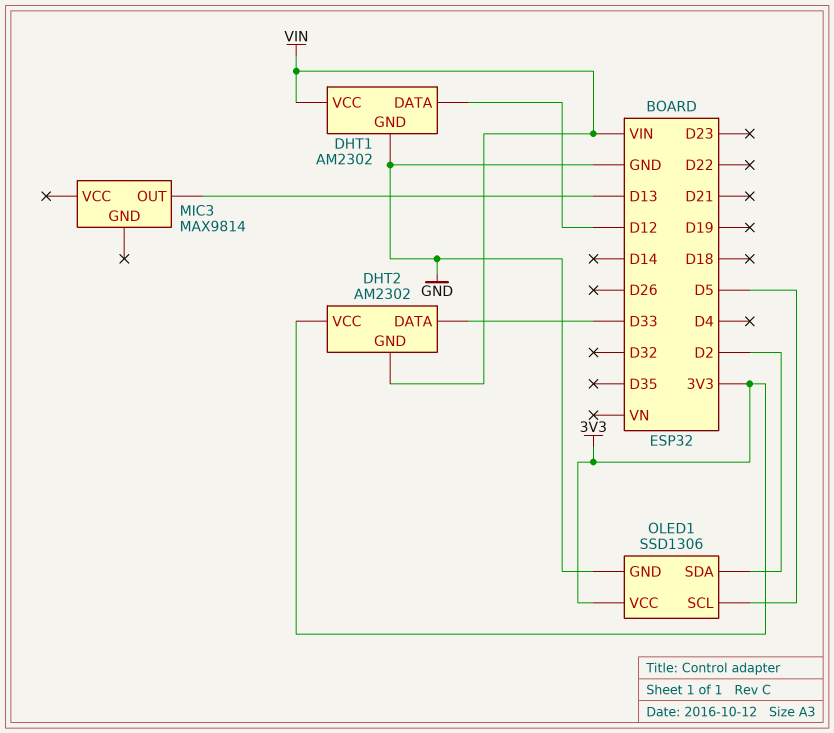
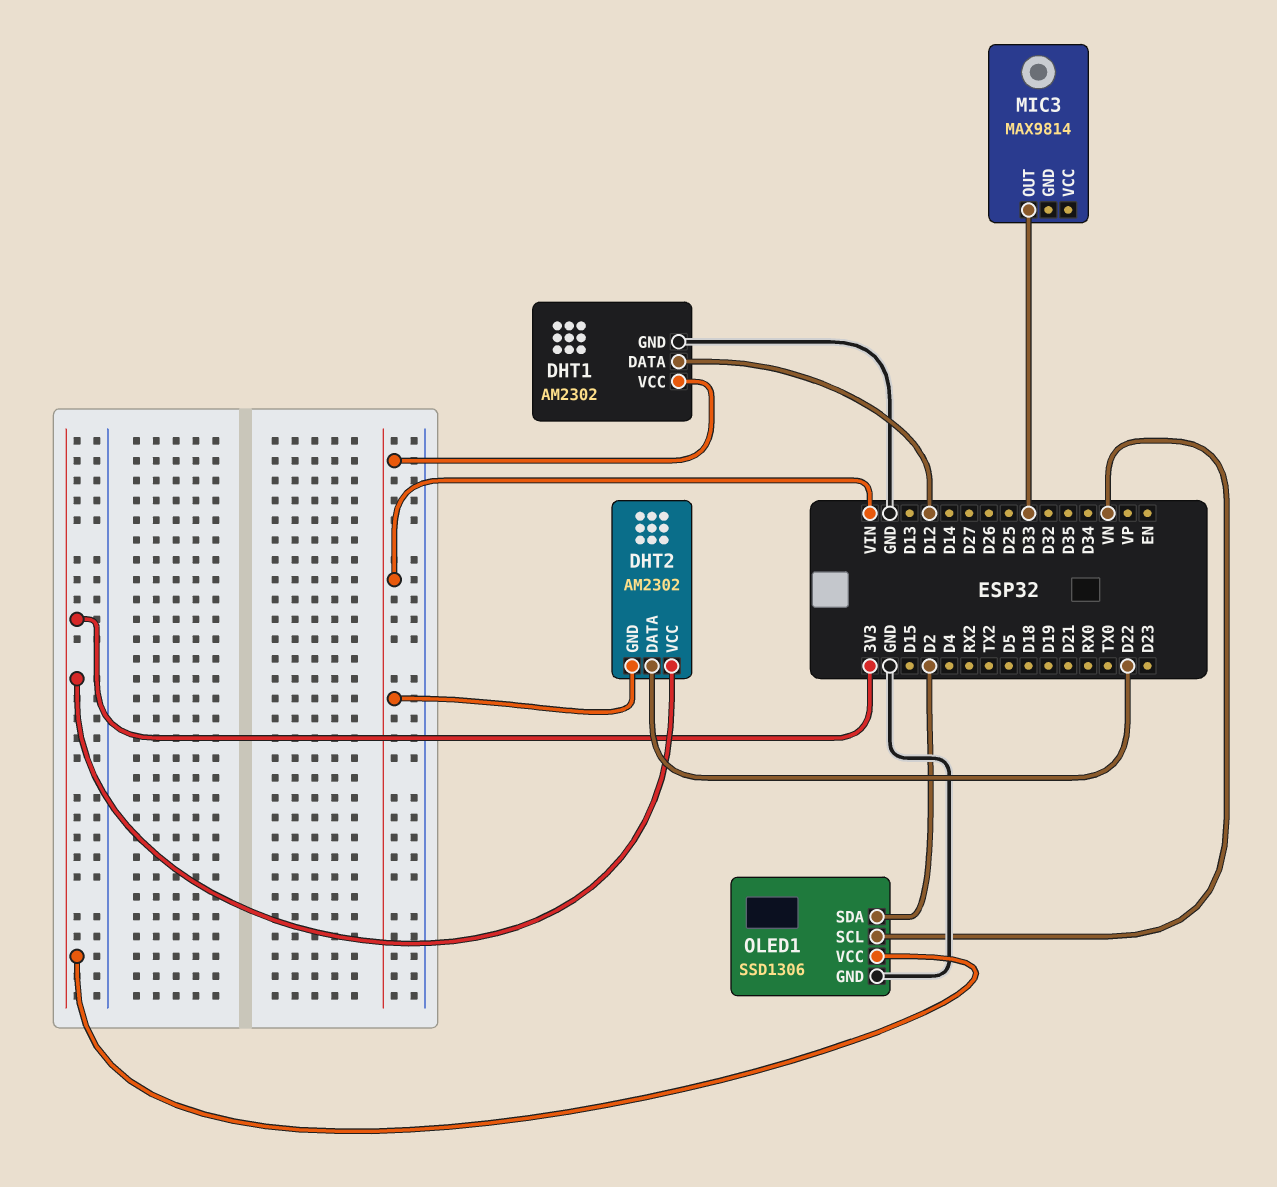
DHT2 pin DATA: D33 -> D22
MIC3 pin OUT: D13 -> D33
OLED1 pin SCL: D5 -> VN

